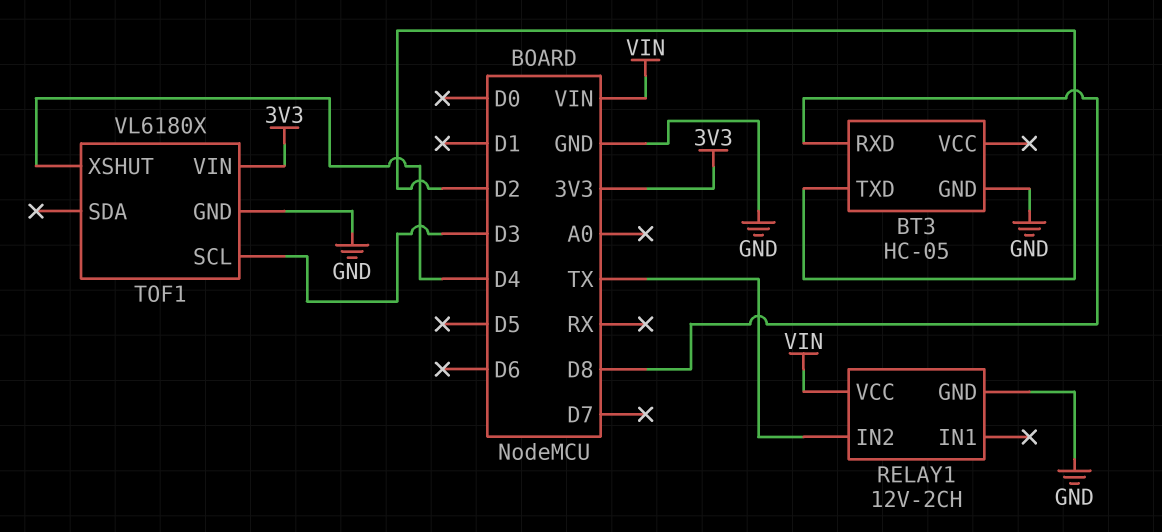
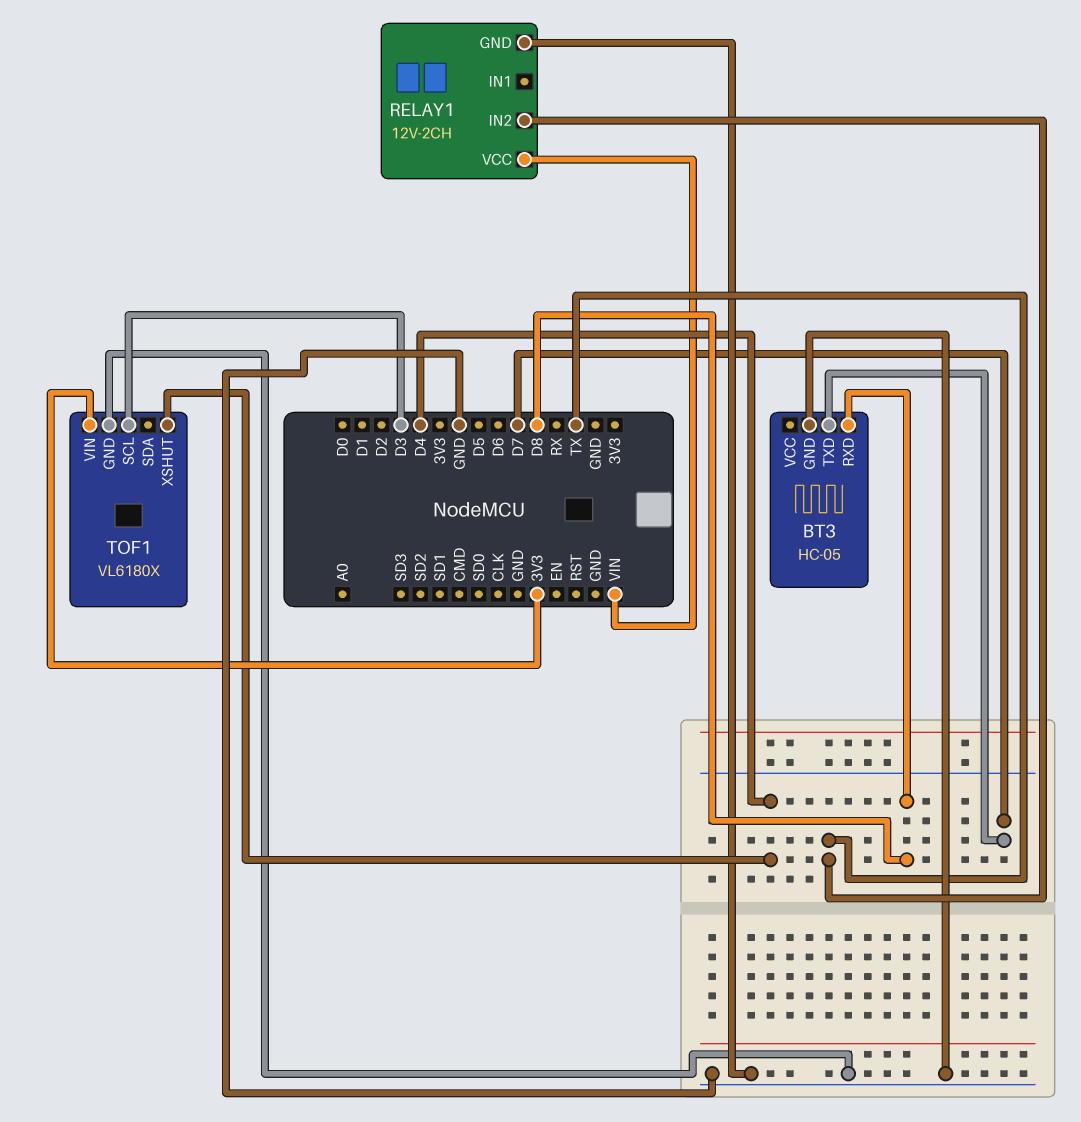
BT3 pin TXD: D2 -> D7

